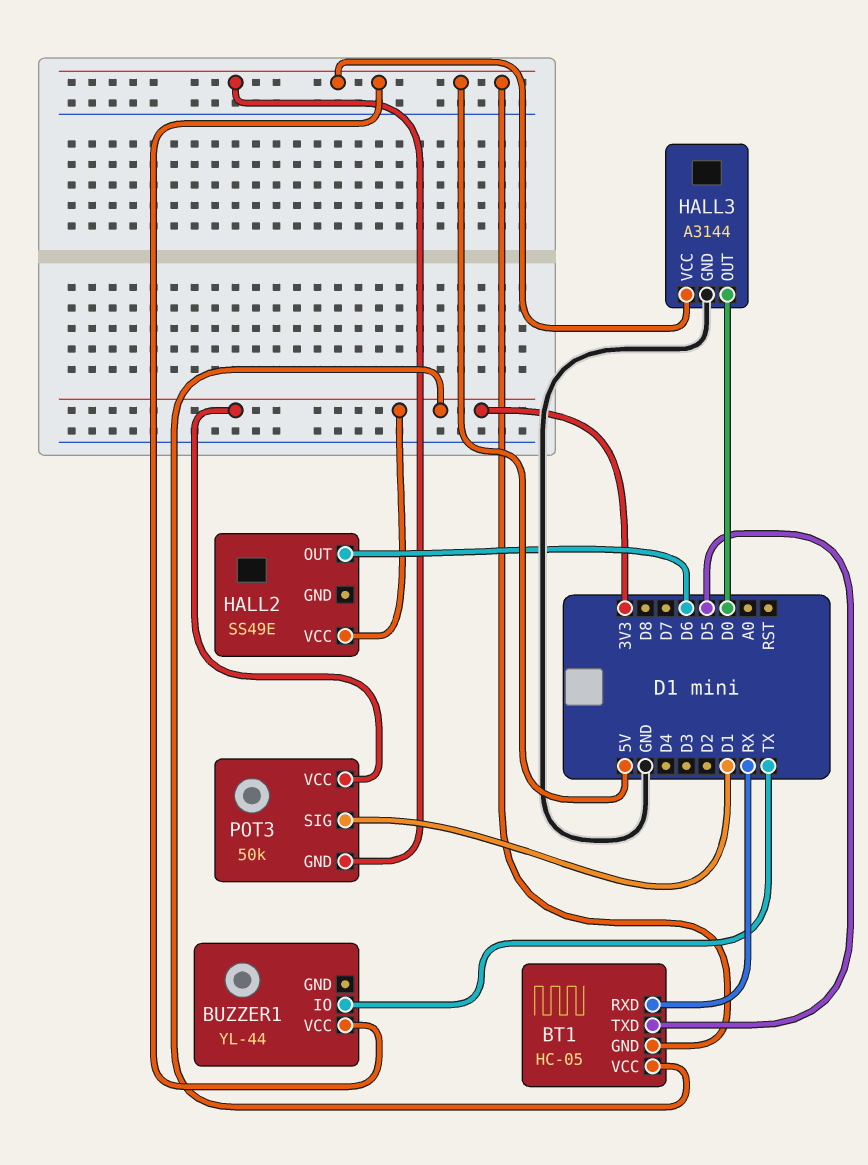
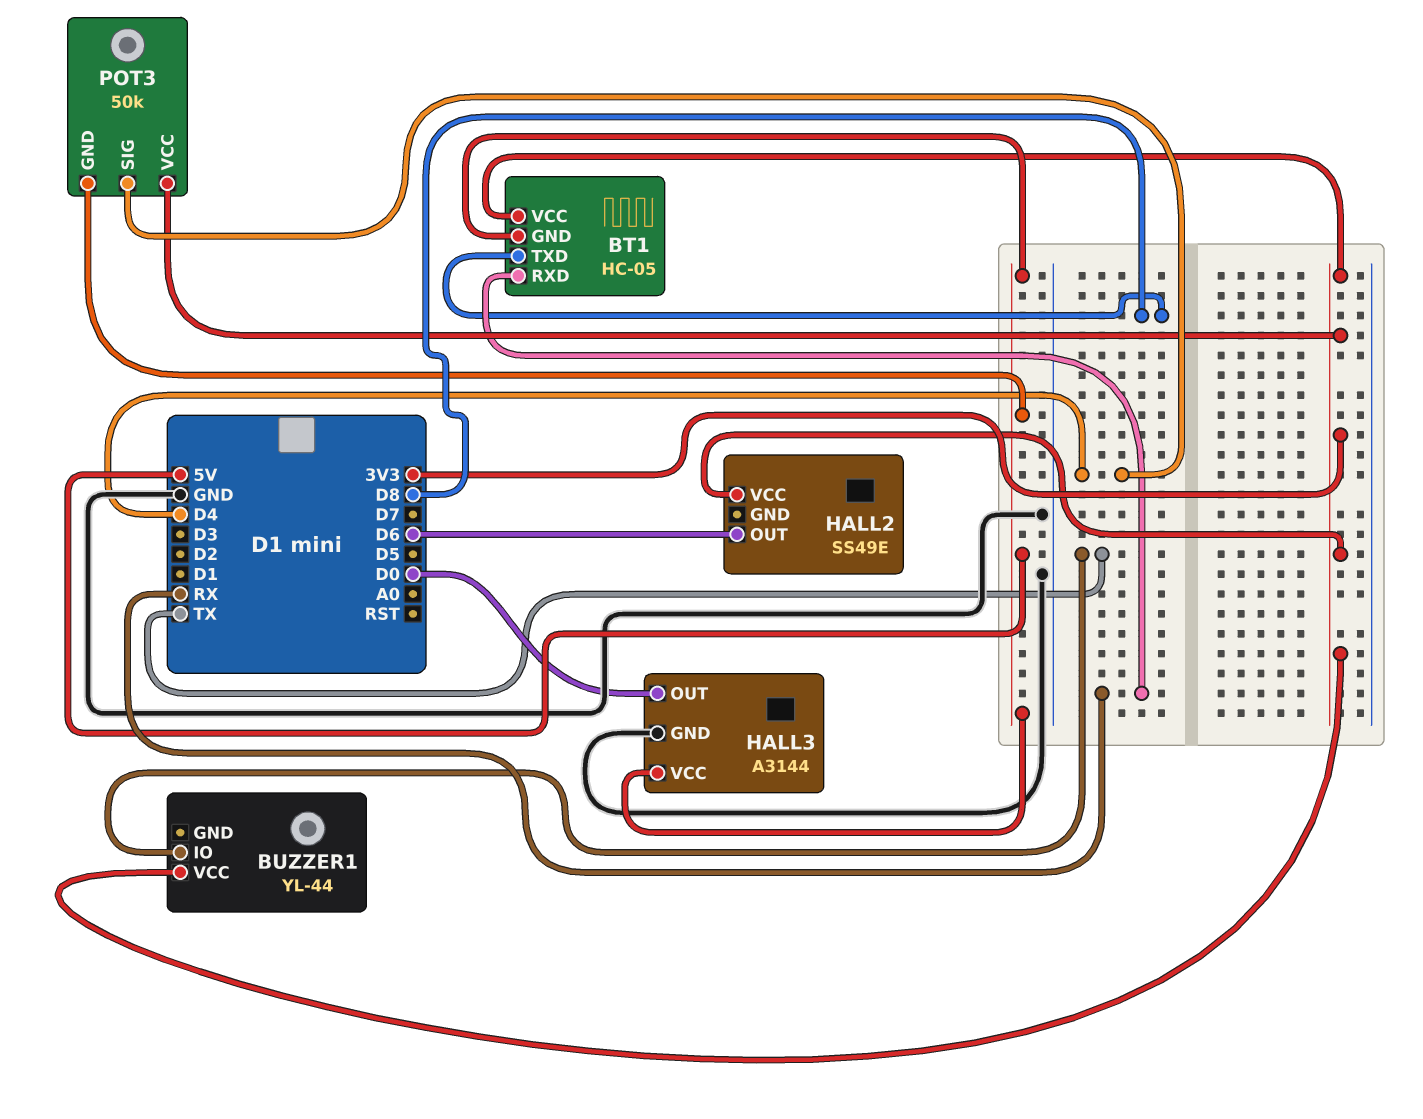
BT1 pin TXD: D5 -> D8
BUZZER1 pin VCC: 5V -> 3V3
POT3 pin SIG: D1 -> D4

